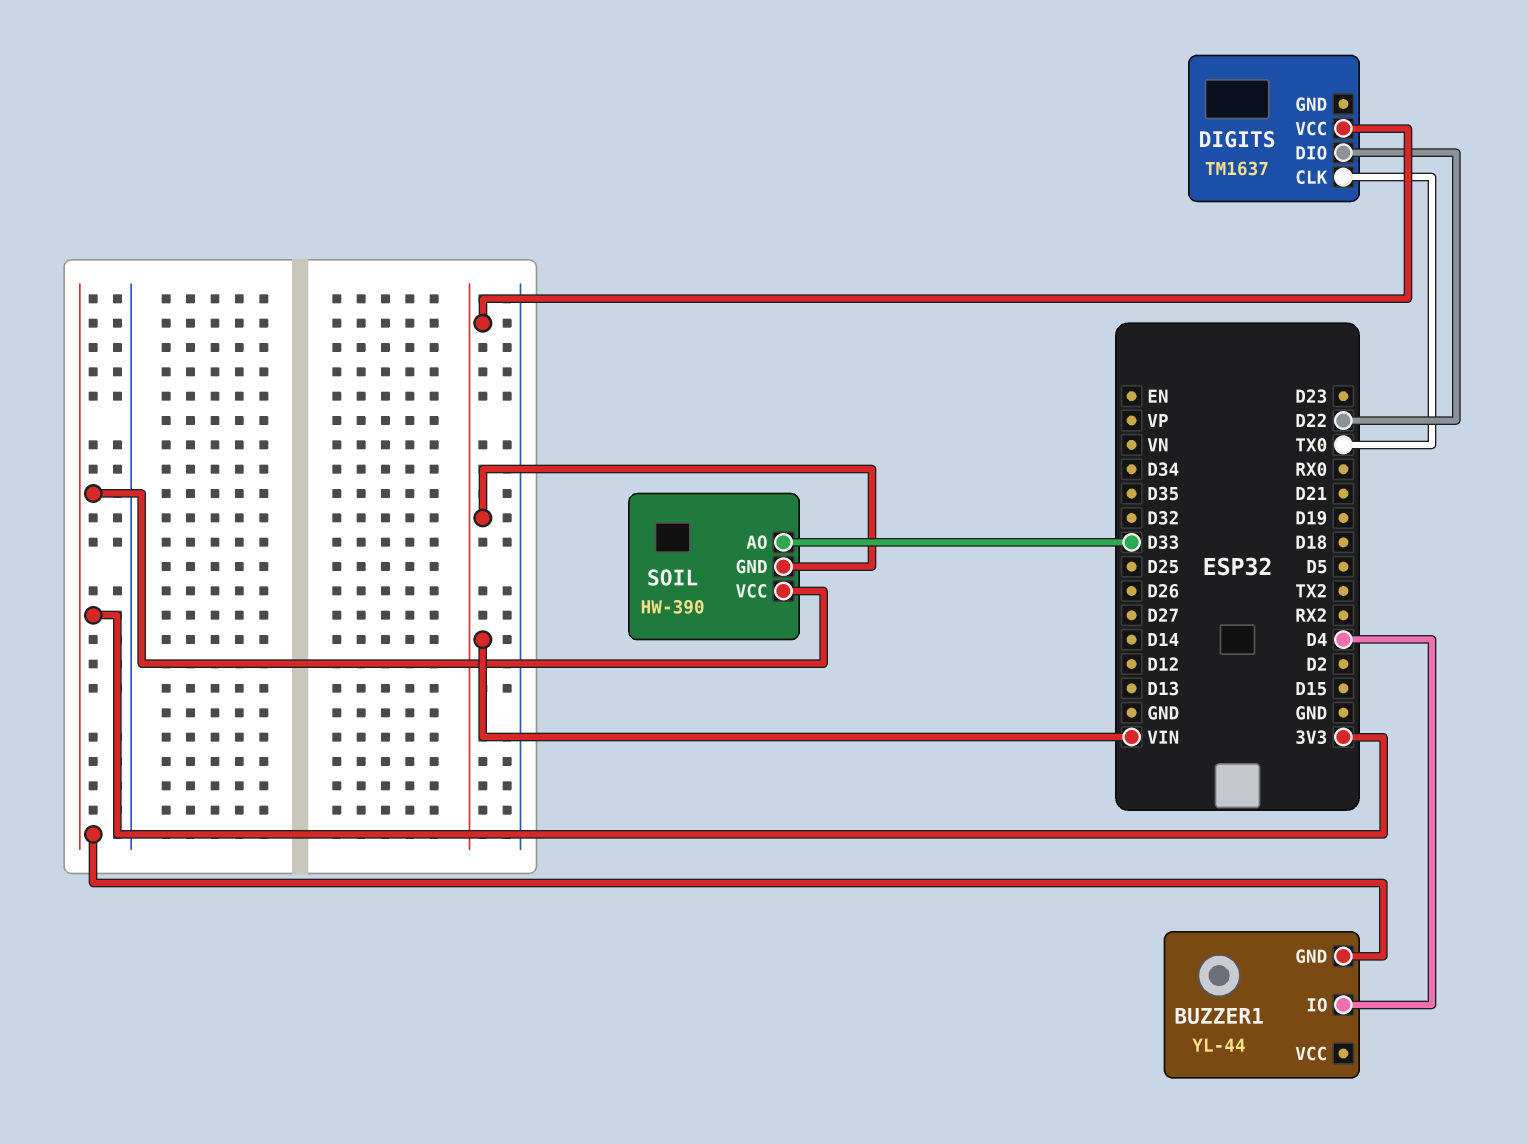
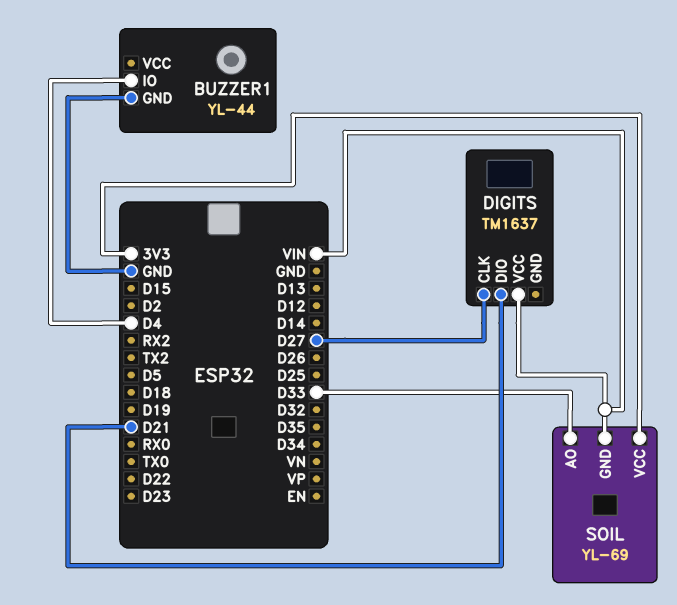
BUZZER1 pin GND: 3V3 -> GND
DIGITS pin CLK: TX0 -> D27
DIGITS pin DIO: D22 -> D21
SOIL: HW-390 -> YL-69

